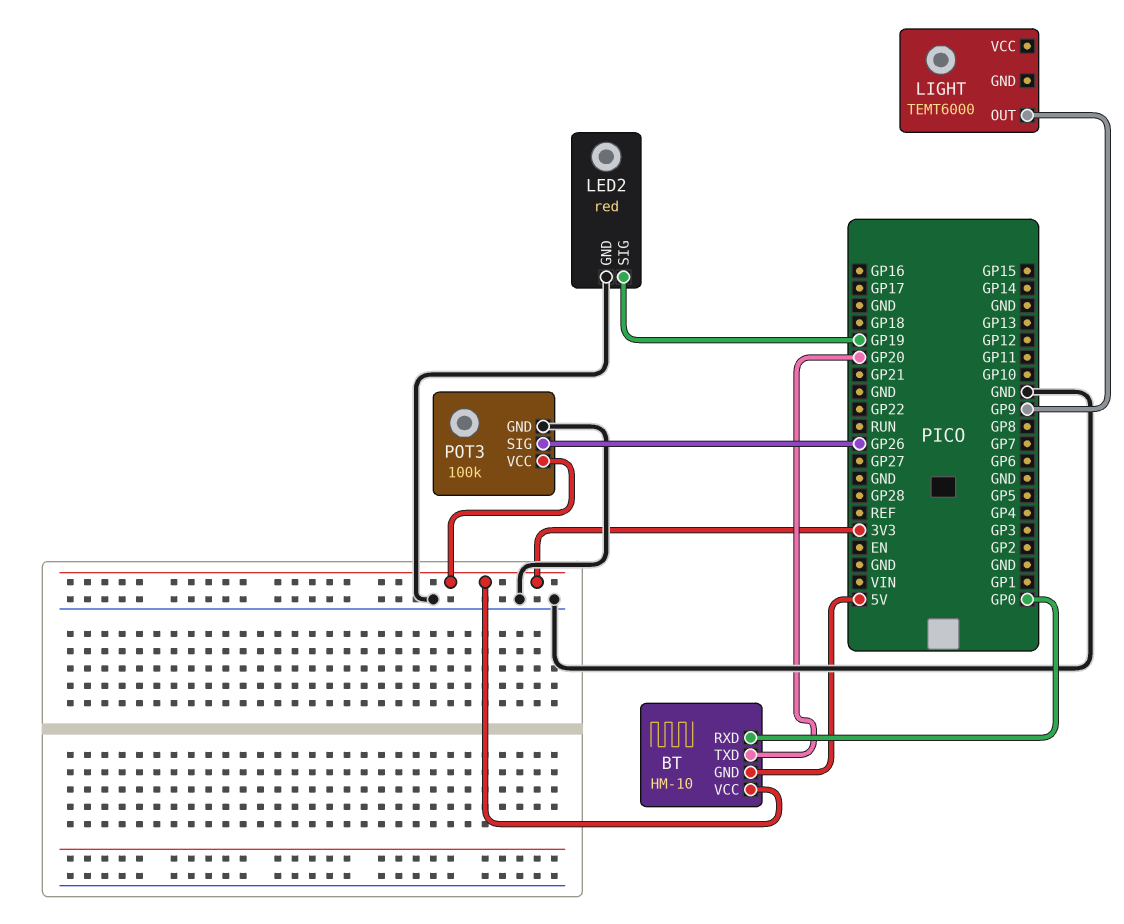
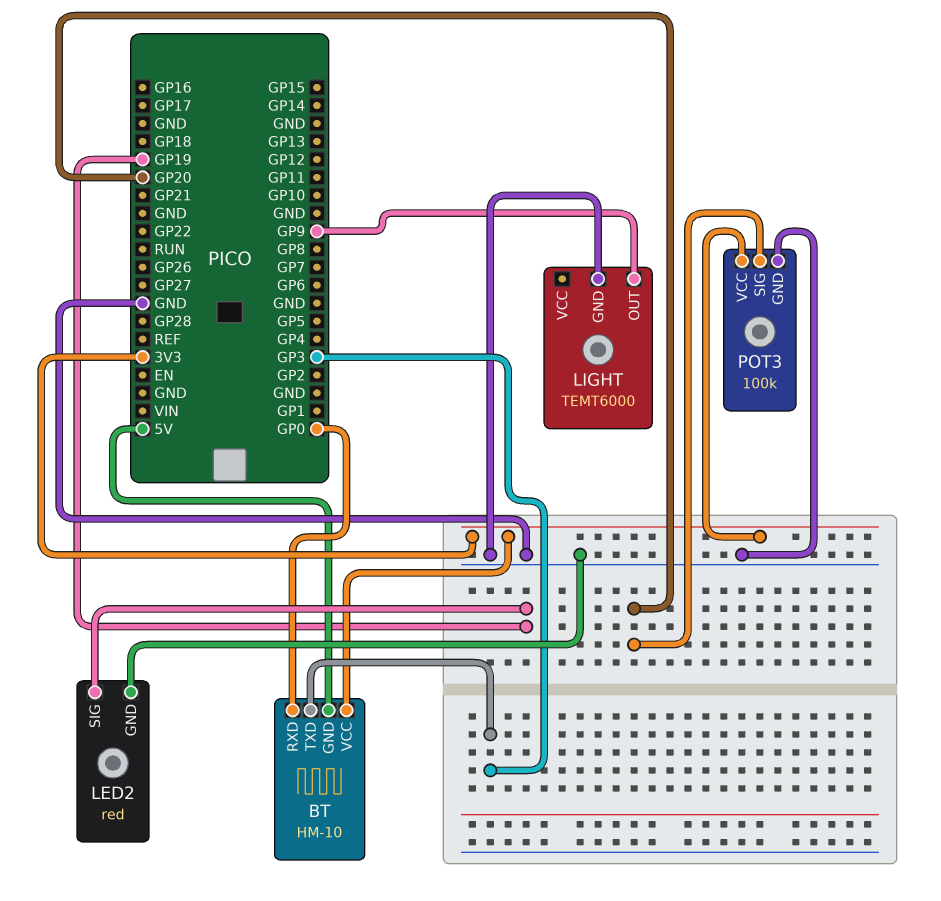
BT pin TXD: GP20 -> GP3
LIGHT pin GND: none -> GND
POT3 pin SIG: GP26 -> GP20

